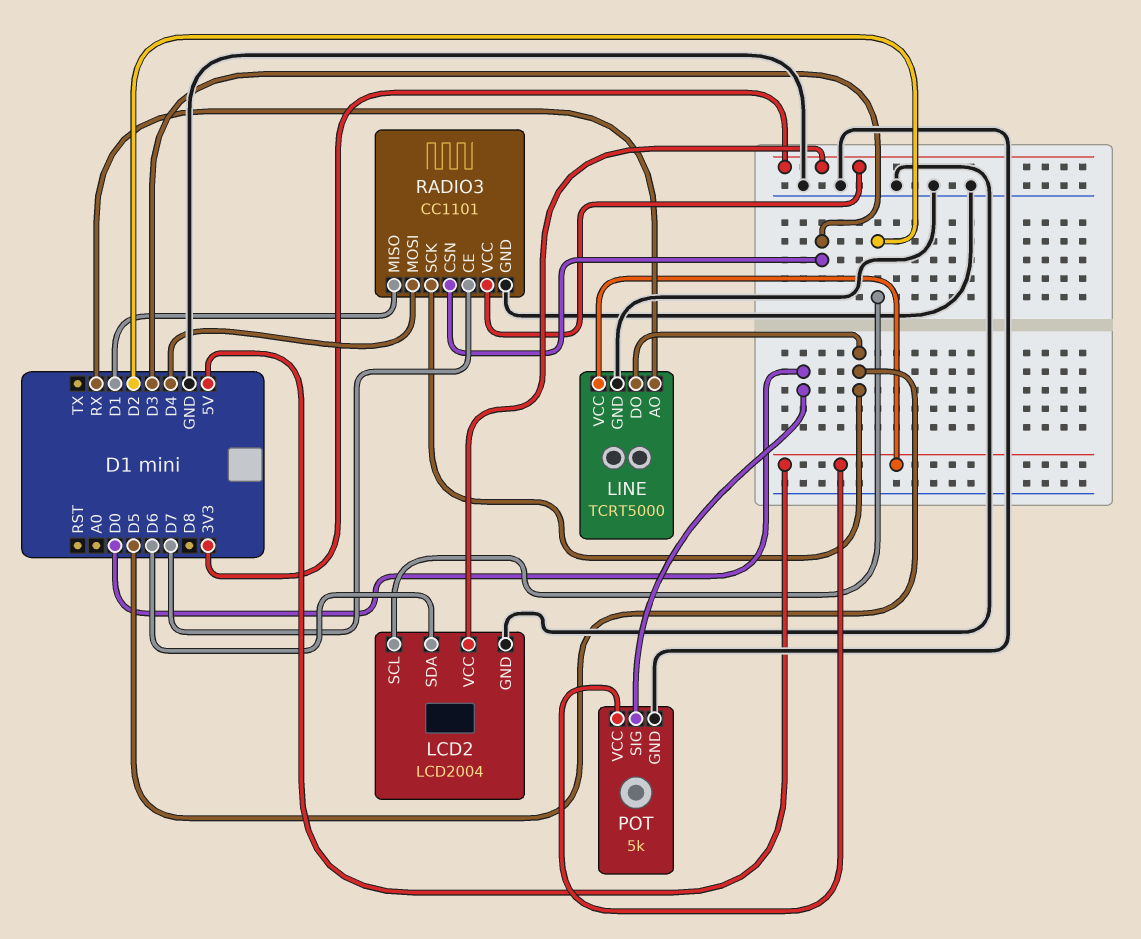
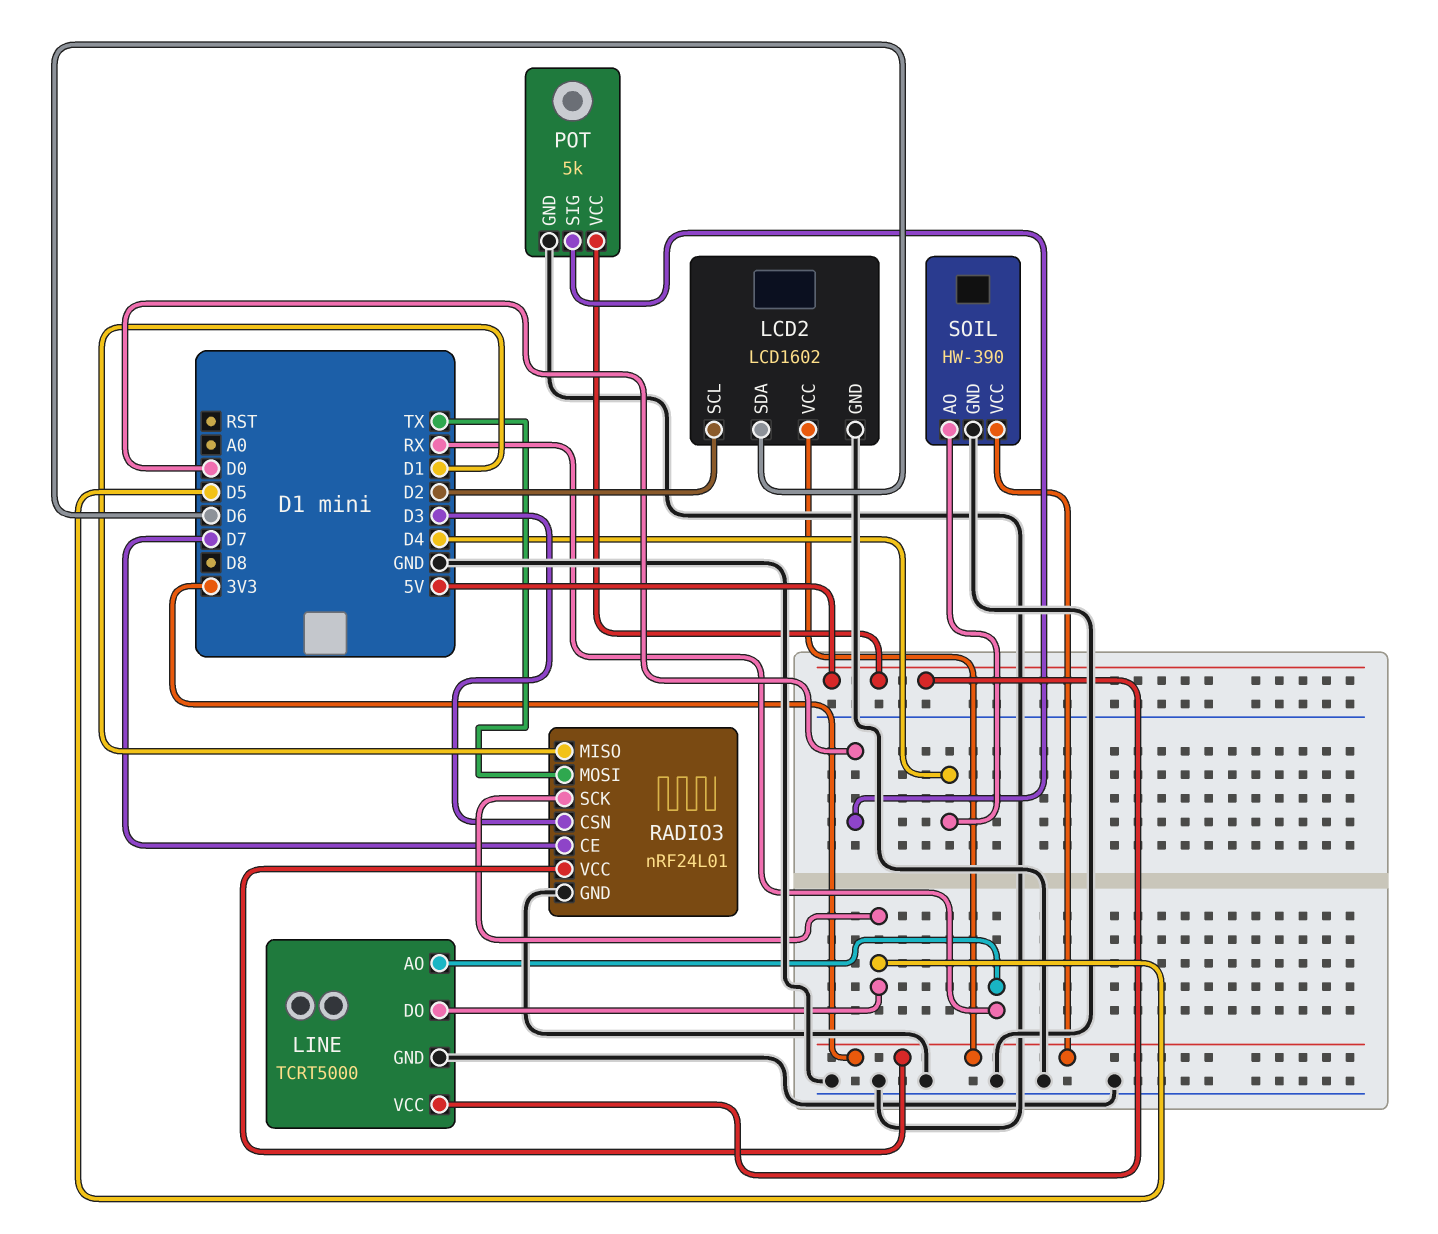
LCD2: LCD2004 -> LCD1602
RADIO3: CC1101 -> nRF24L01
RADIO3 pin MOSI: D4 -> TX
SOIL: none -> HW-390
SOIL pin AO: none -> D4
SOIL pin GND: none -> GND
SOIL pin VCC: none -> 3V3

